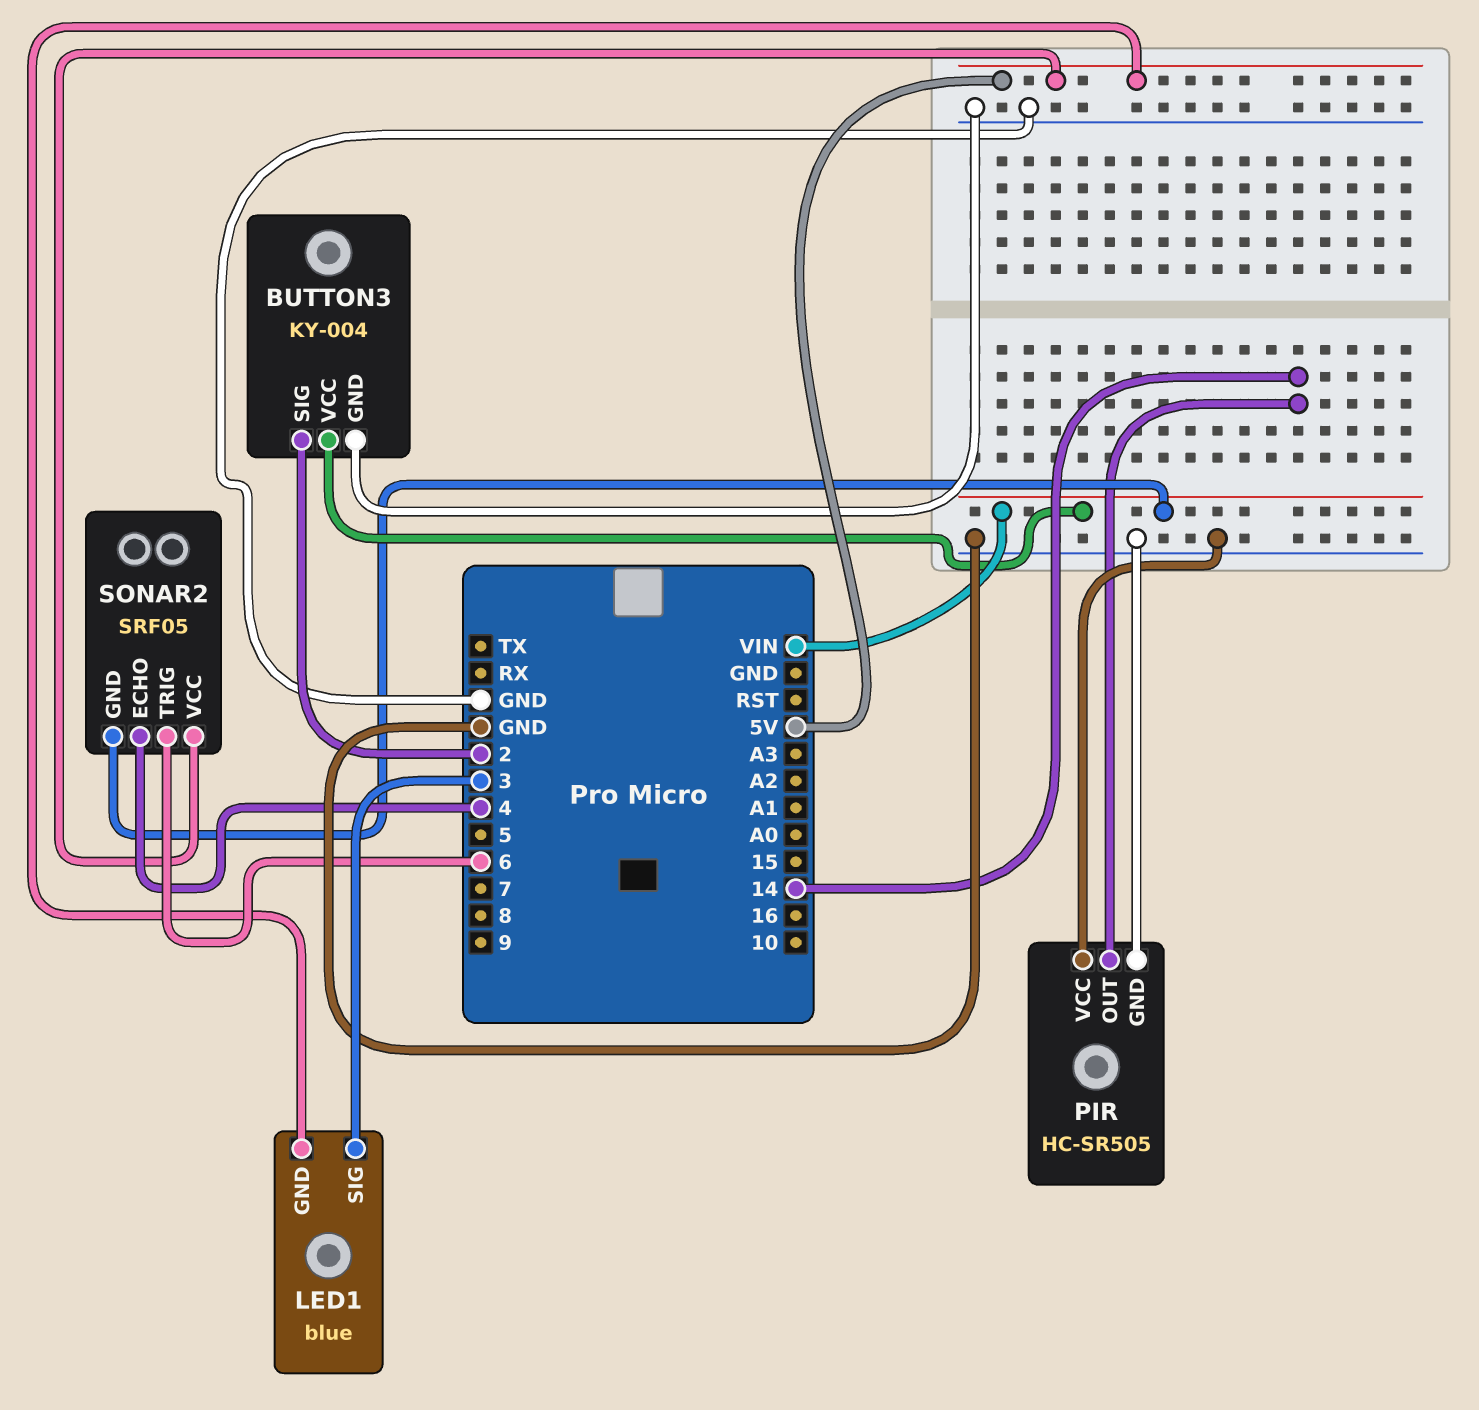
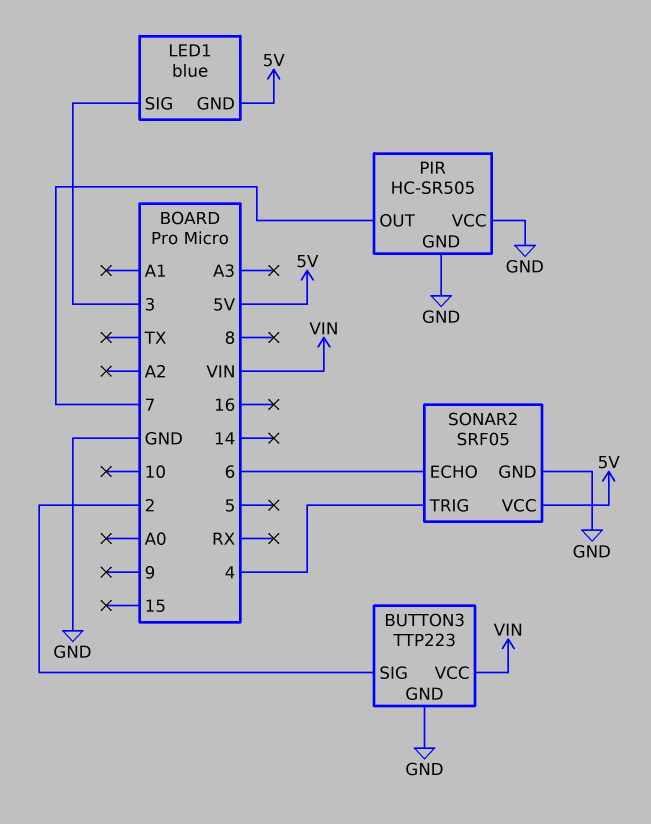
BUTTON3: KY-004 -> TTP223
PIR pin OUT: 14 -> 7
SONAR2 pin ECHO: 4 -> 6
SONAR2 pin GND: VIN -> GND
SONAR2 pin TRIG: 6 -> 4

